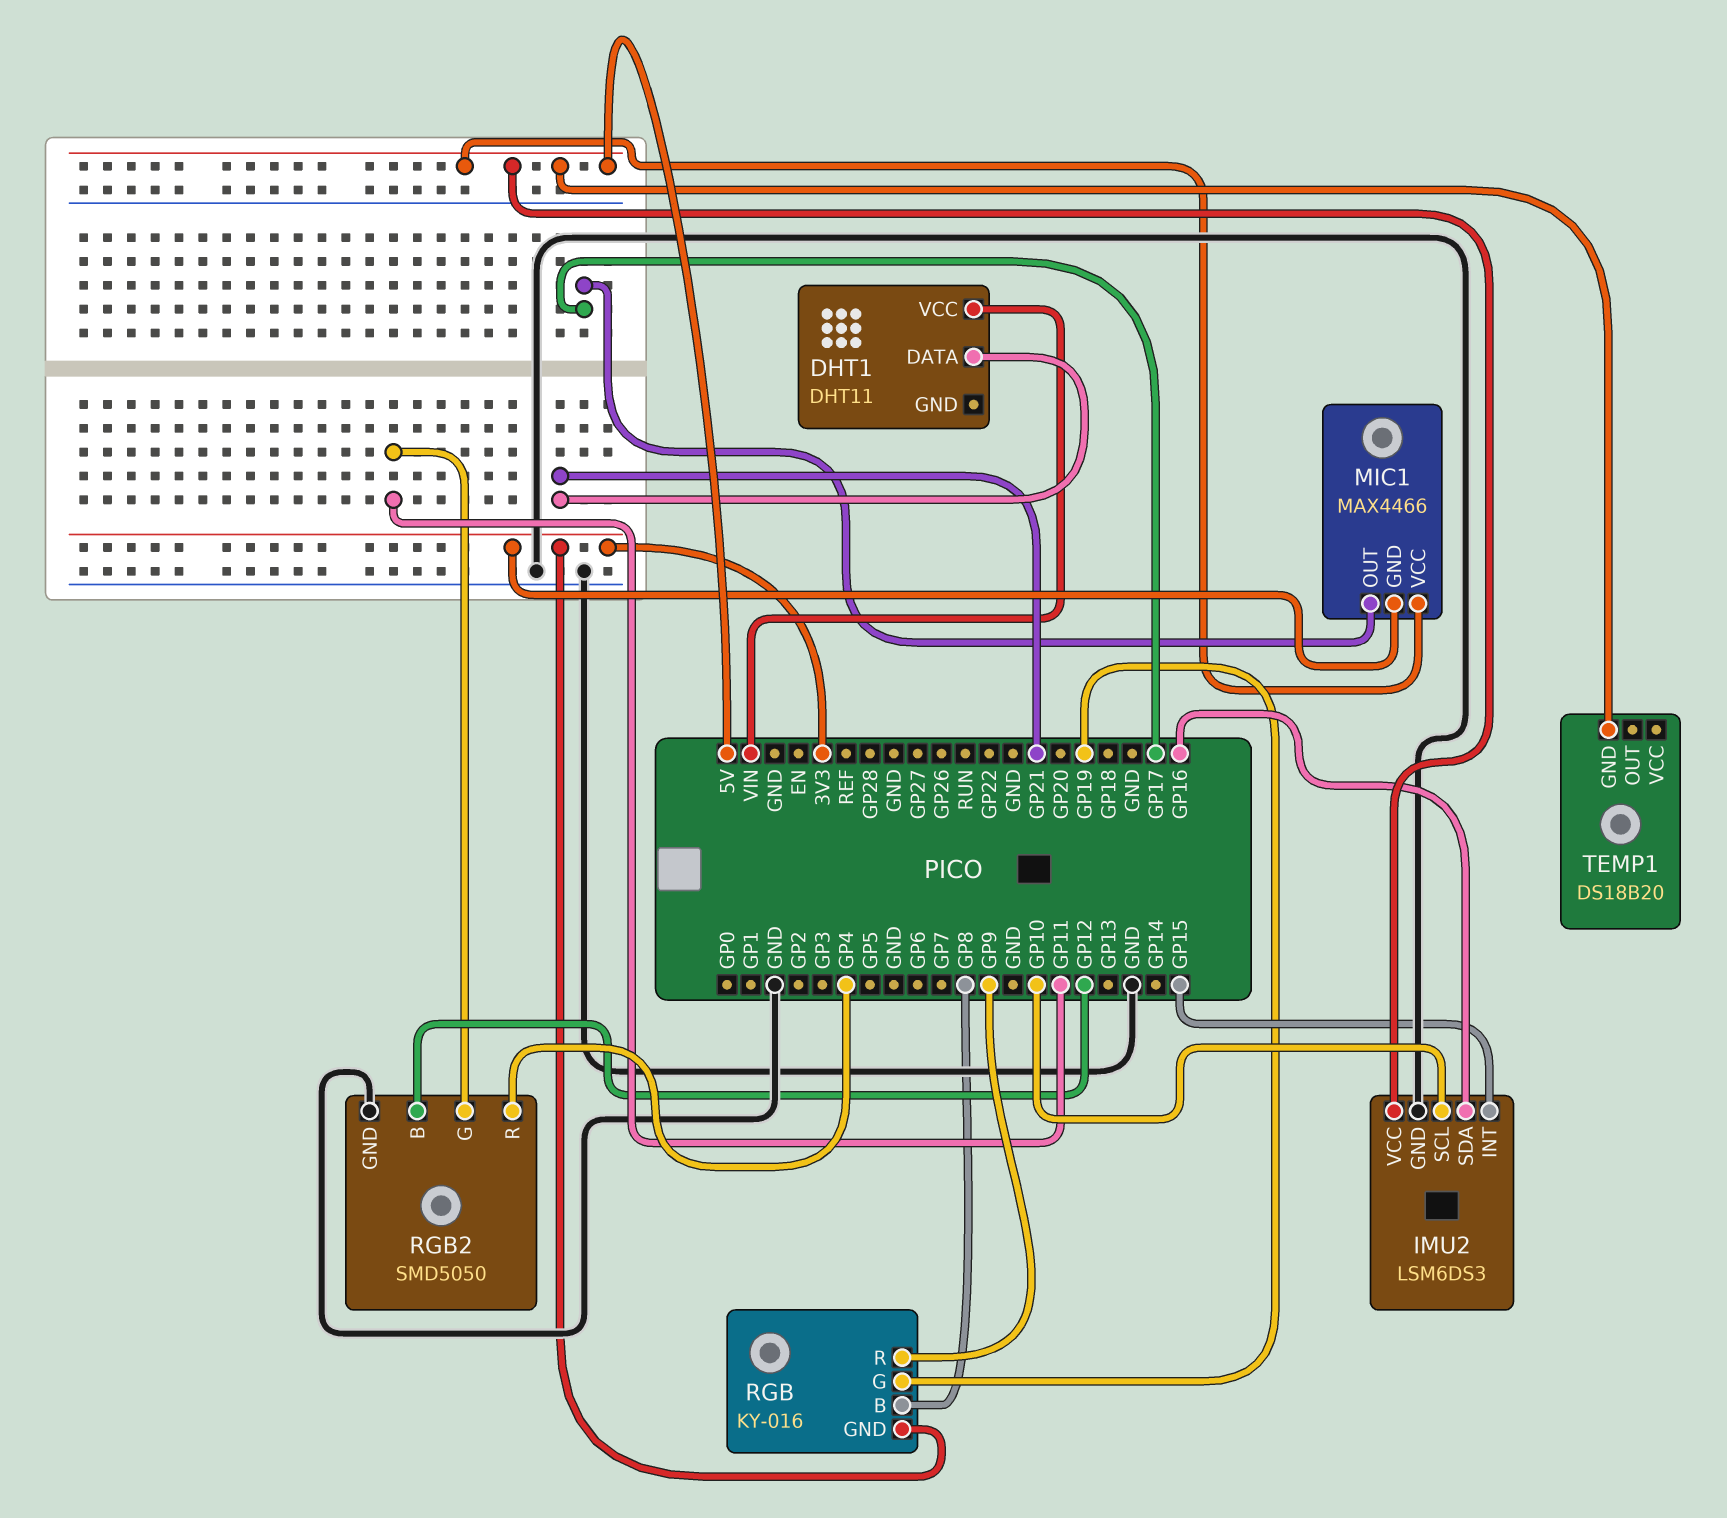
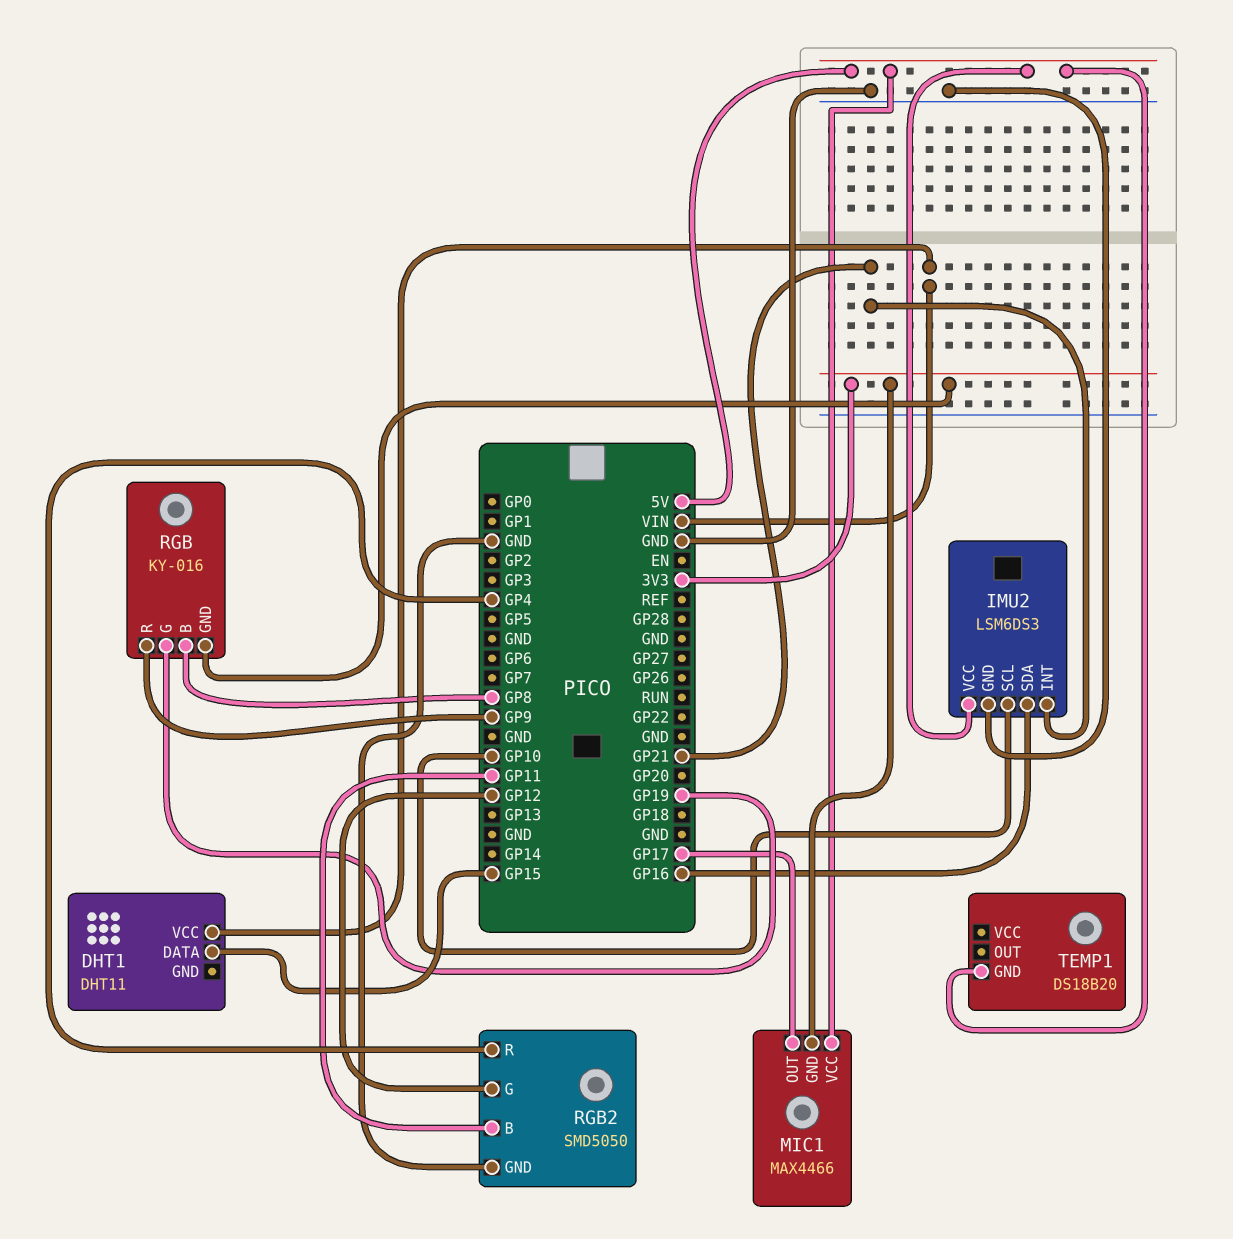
DHT1 pin DATA: GP21 -> GP15
IMU2 pin INT: GP15 -> GP21
RGB2 pin B: GP12 -> GP11
RGB2 pin G: GP11 -> GP12

